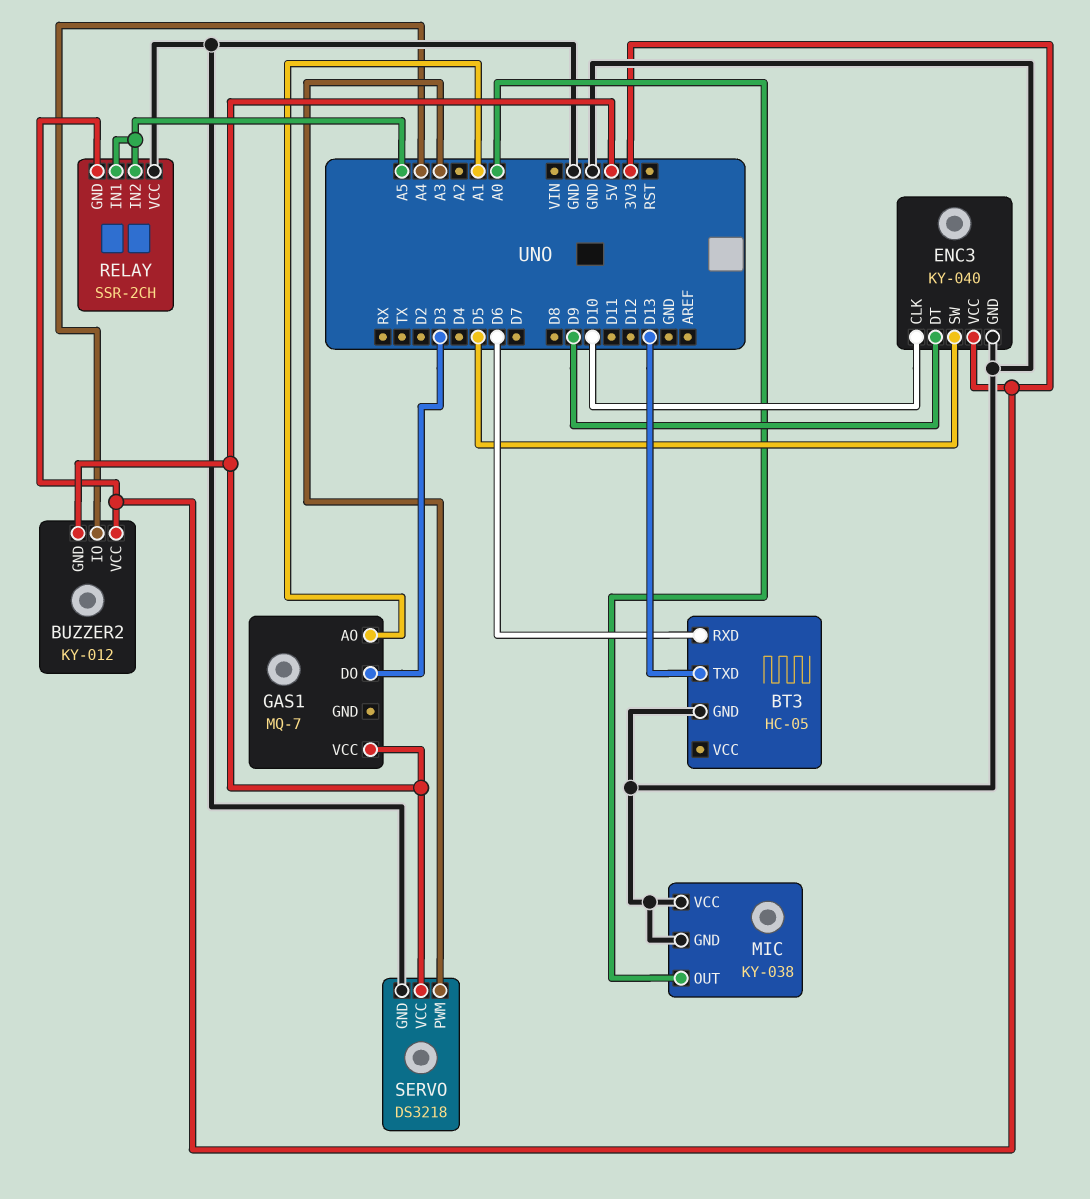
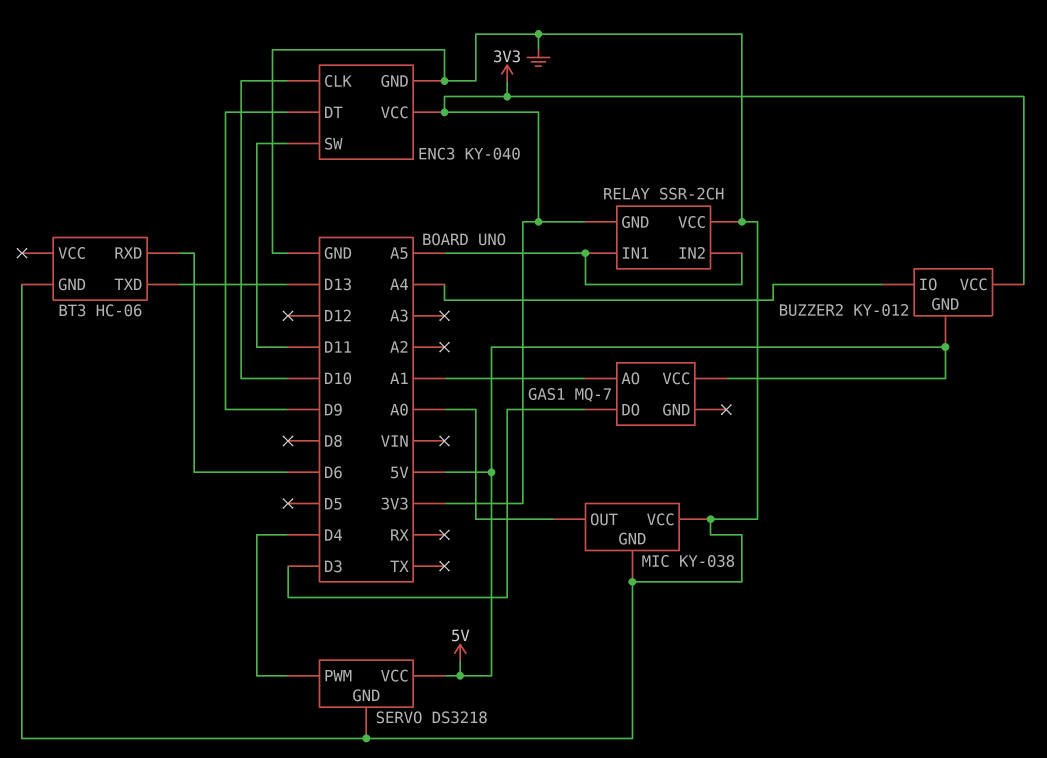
BT3: HC-05 -> HC-06
ENC3 pin SW: D5 -> D11
SERVO pin PWM: A3 -> D4

